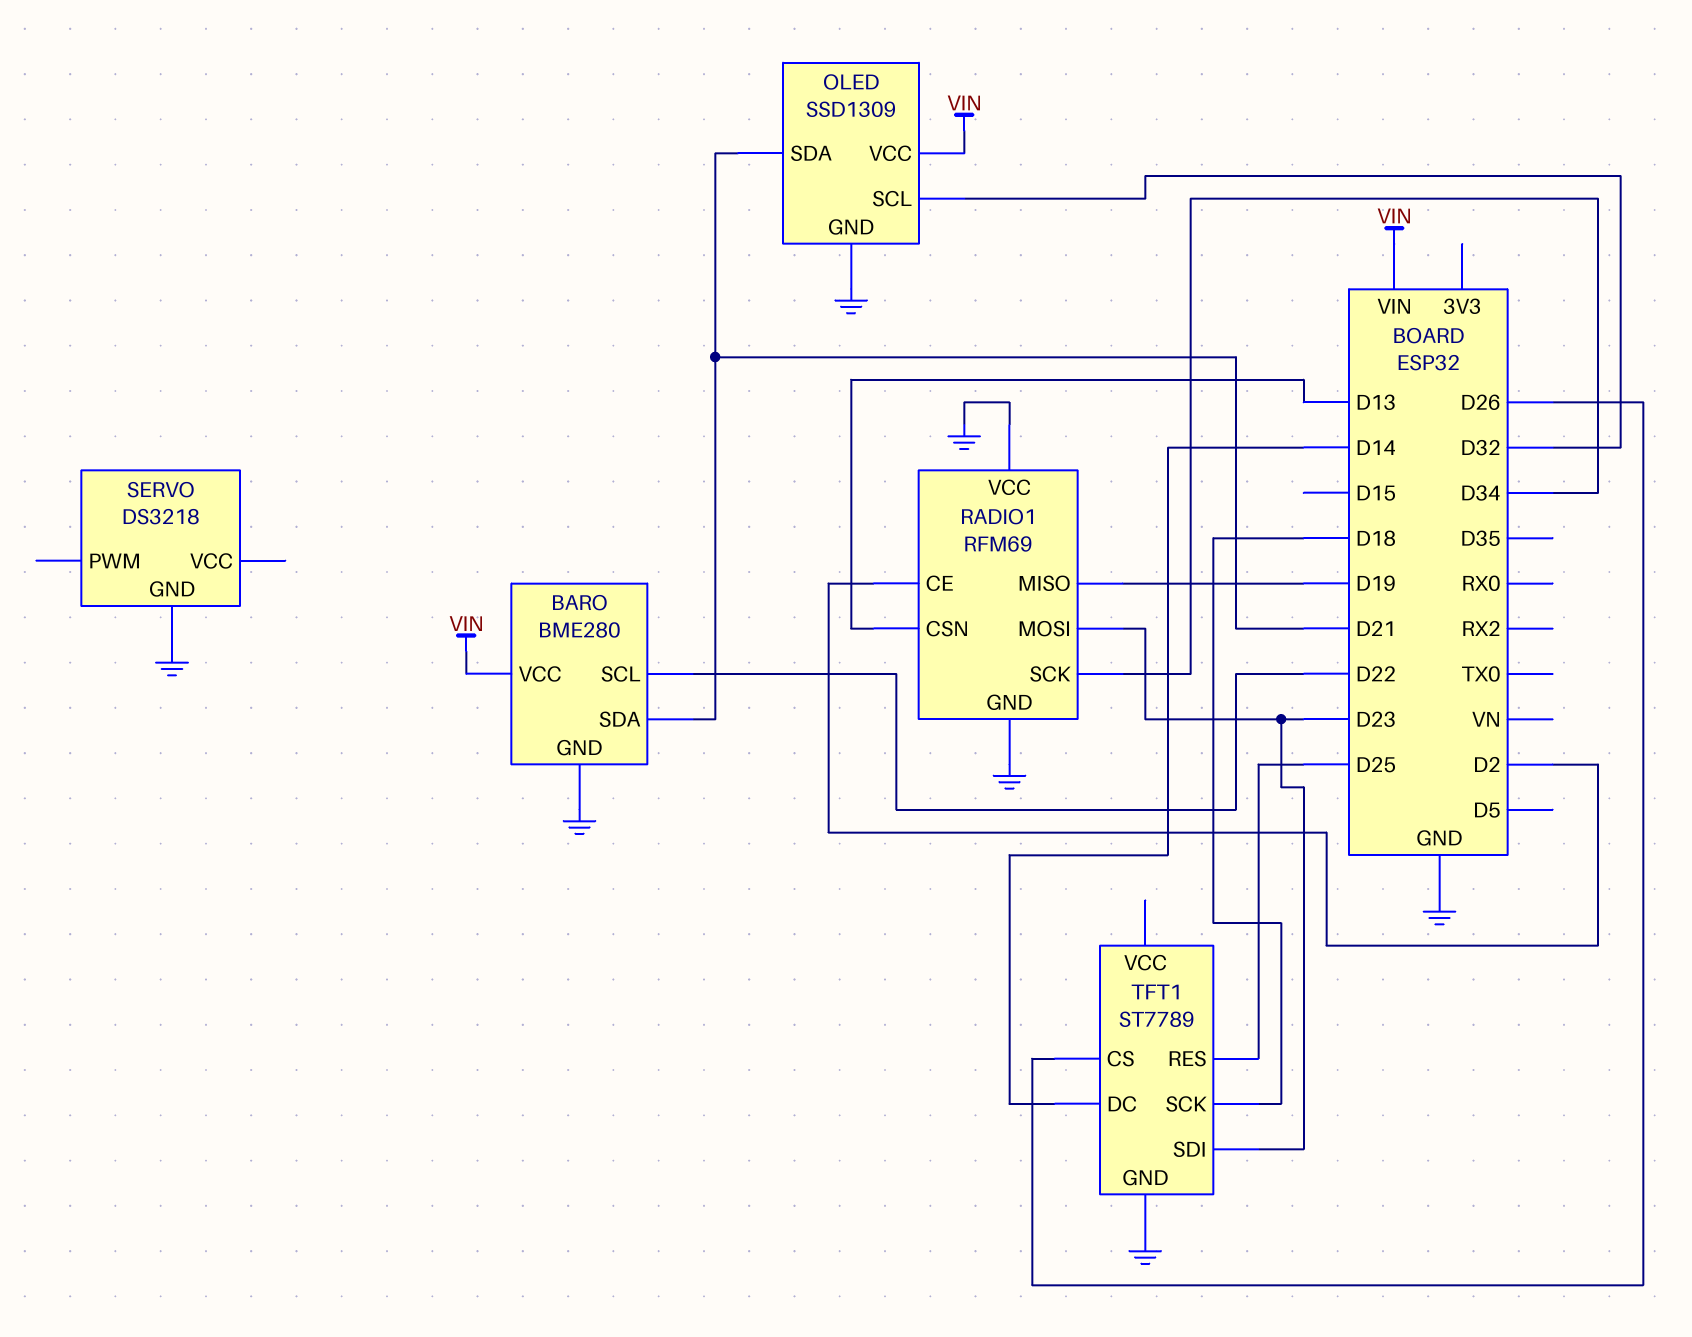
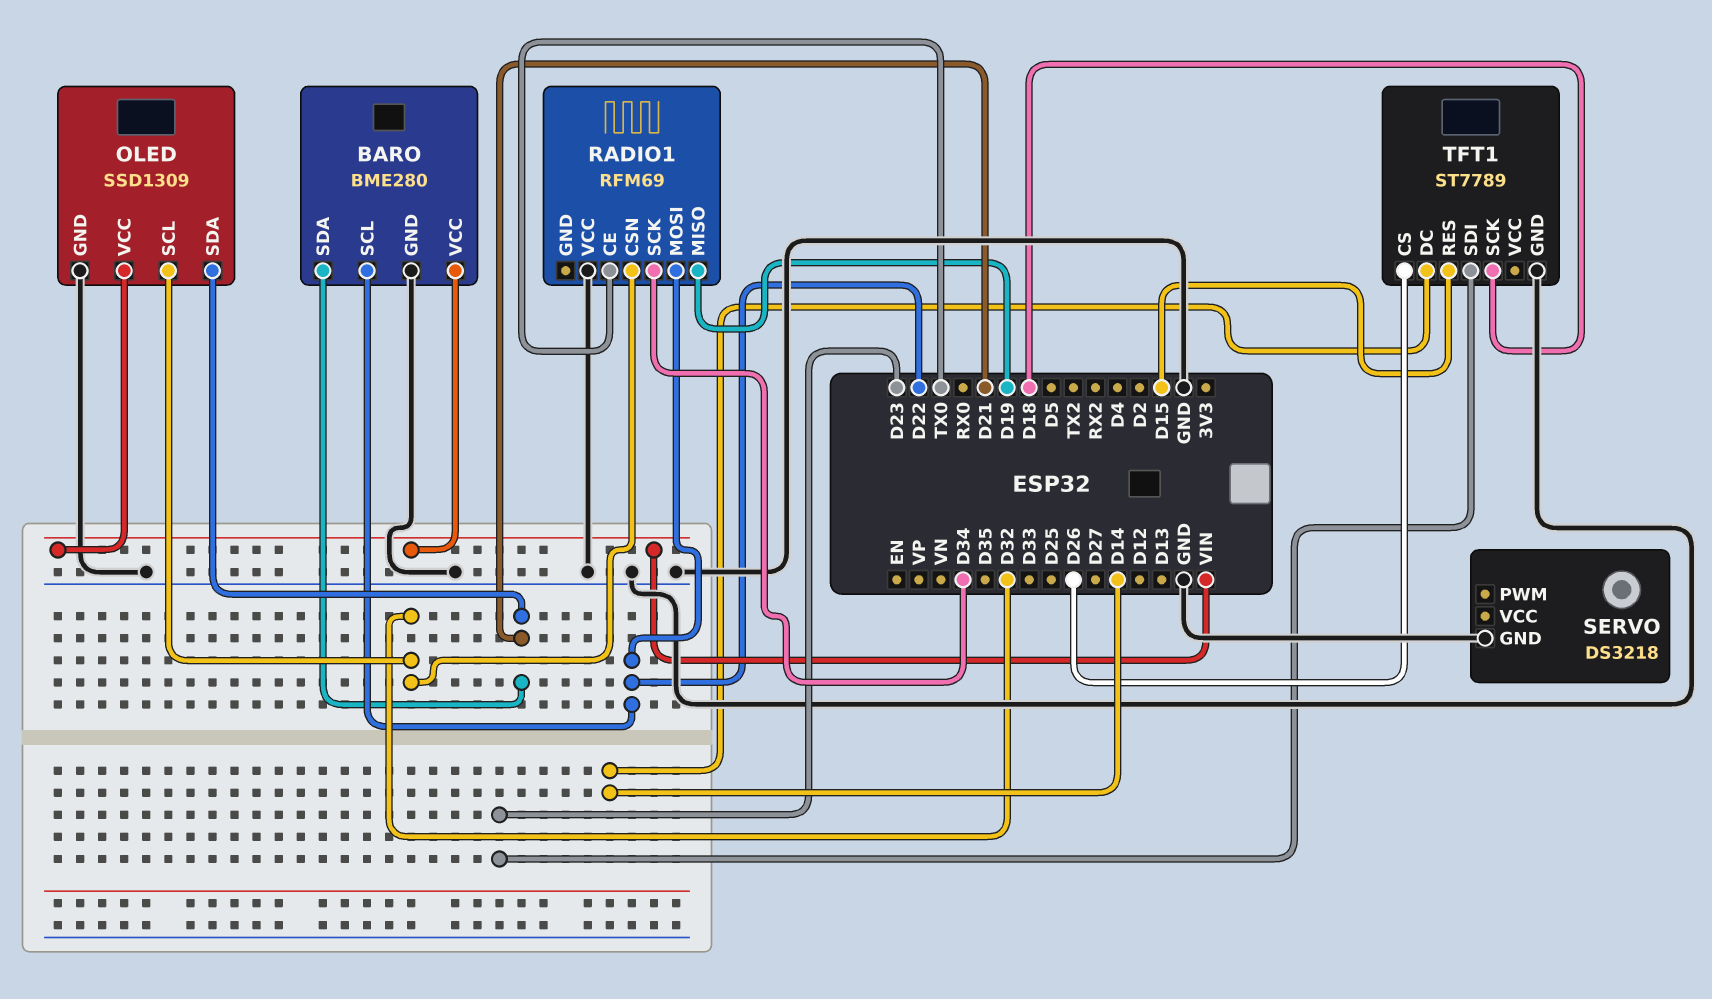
RADIO1 pin CE: D2 -> TX0
RADIO1 pin CSN: D13 -> D32
RADIO1 pin GND: GND -> none
RADIO1 pin MOSI: D23 -> D22
TFT1 pin RES: D25 -> D15

